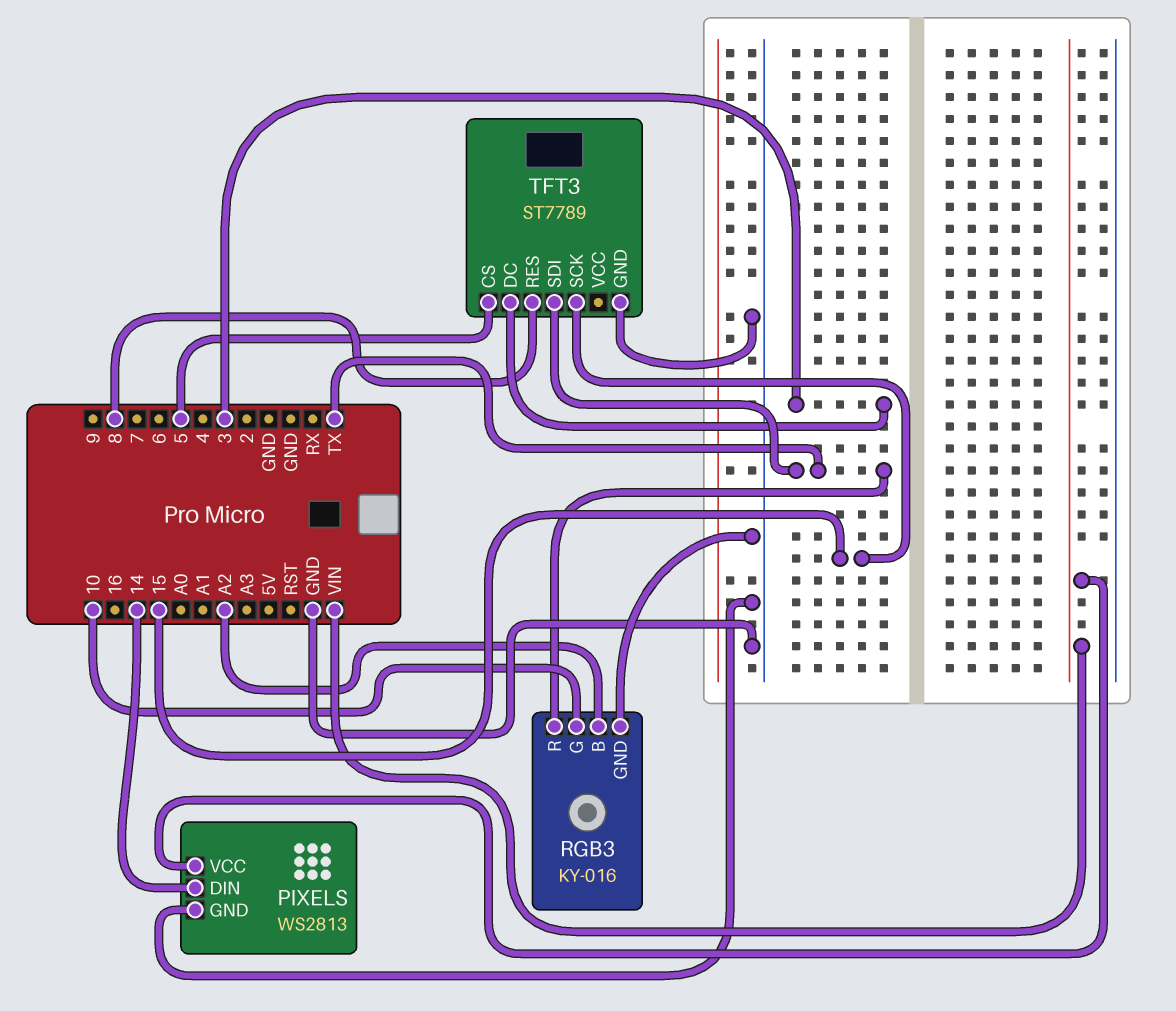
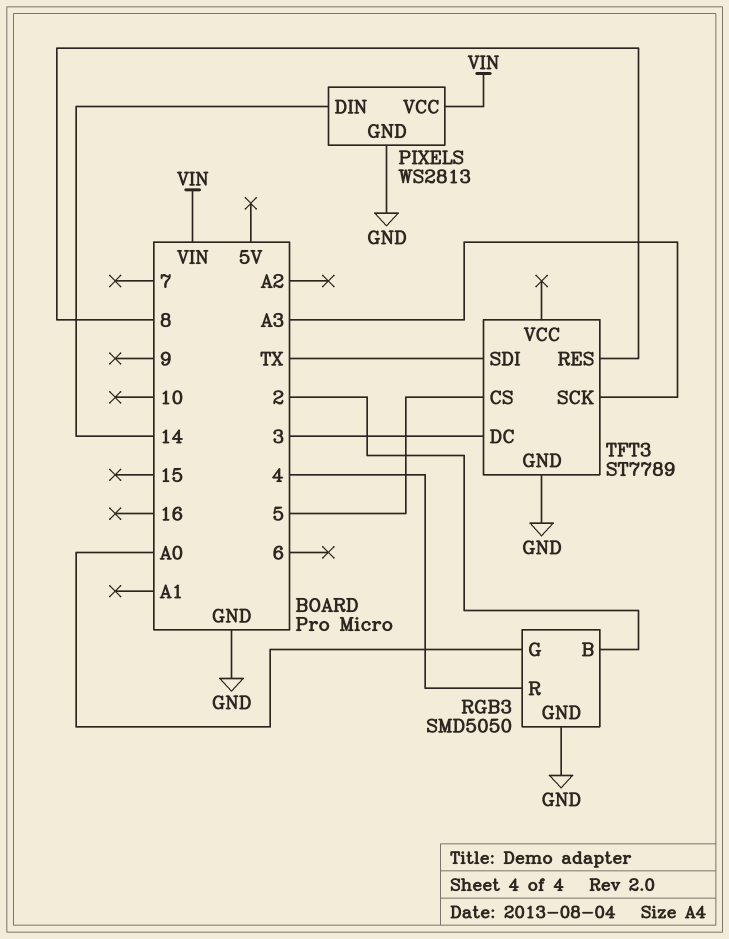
RGB3: KY-016 -> SMD5050
RGB3 pin B: A2 -> 2
RGB3 pin G: 10 -> A0
RGB3 pin R: TX -> 4
TFT3 pin SCK: 15 -> A3

